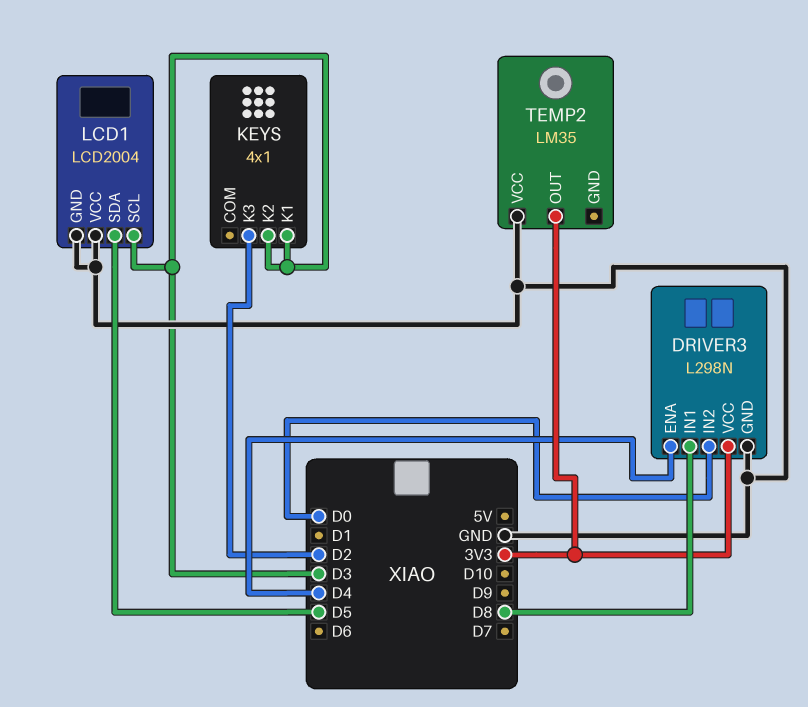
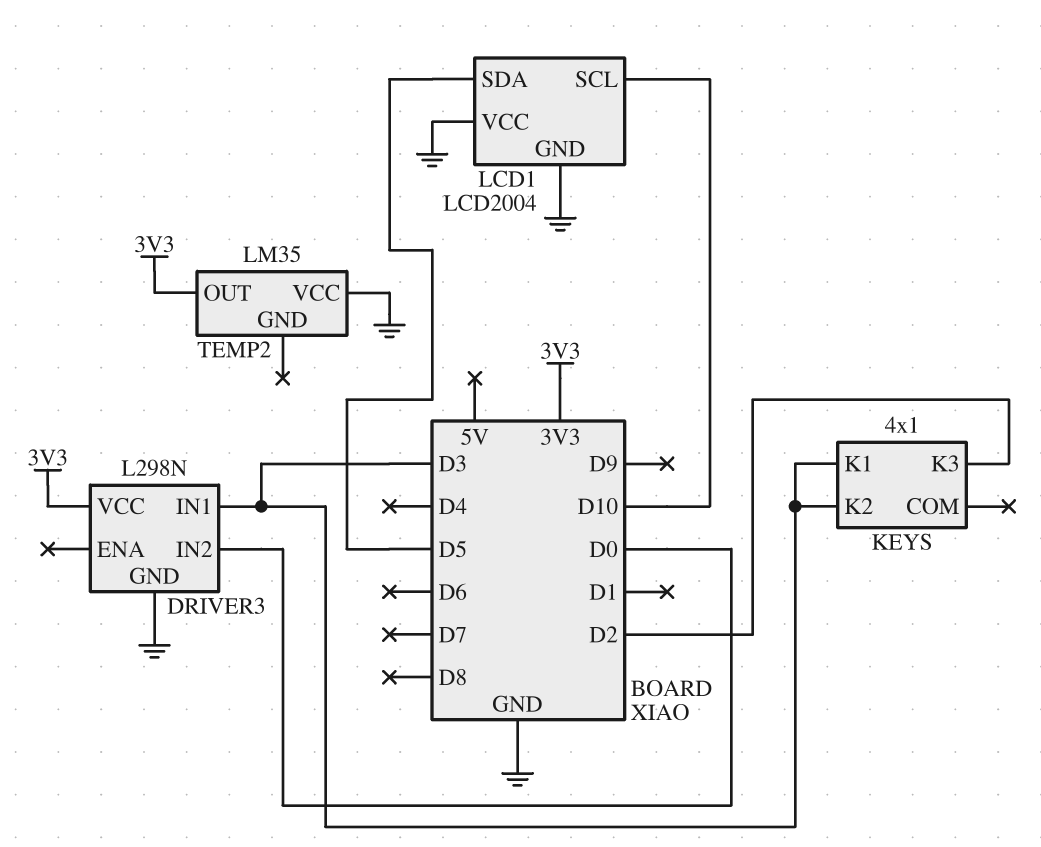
DRIVER3 pin ENA: D4 -> none
DRIVER3 pin IN1: D8 -> D3
LCD1 pin SCL: D3 -> D10

